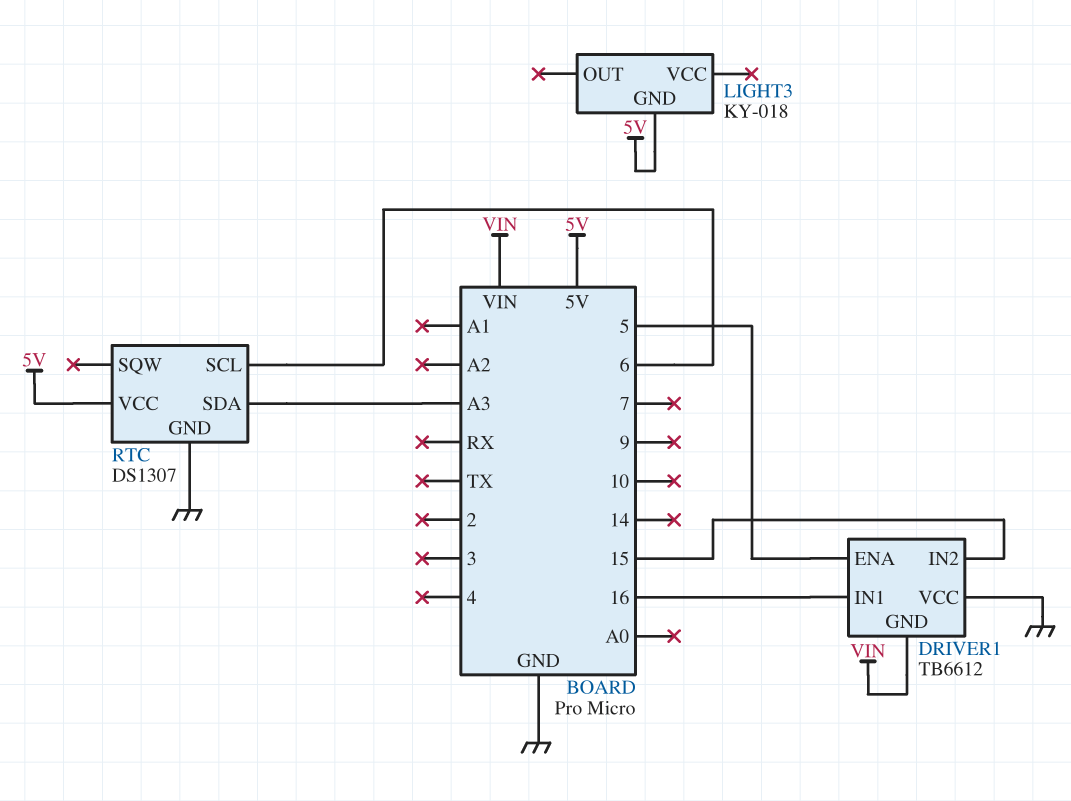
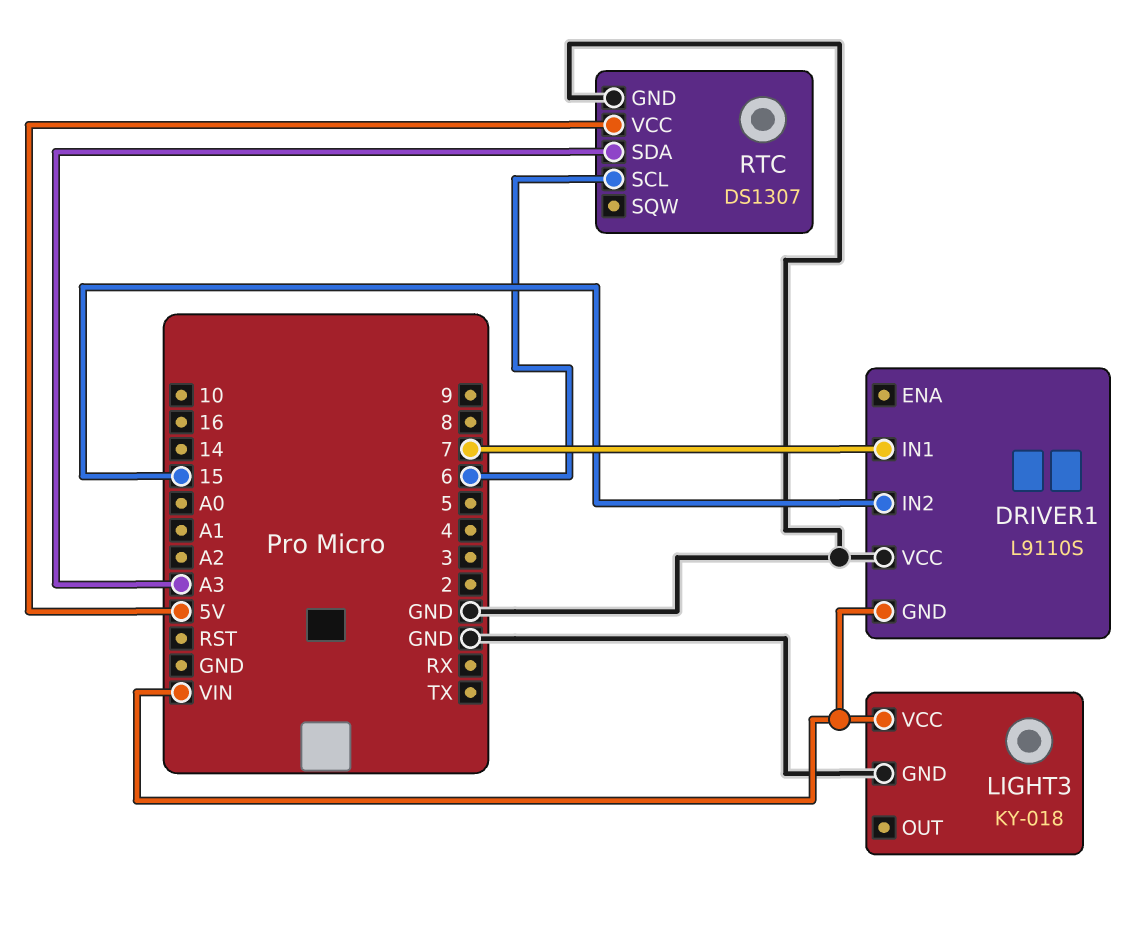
DRIVER1: TB6612 -> L9110S
DRIVER1 pin ENA: 5 -> none
DRIVER1 pin IN1: 16 -> 7
LIGHT3 pin GND: 5V -> GND
LIGHT3 pin VCC: none -> VIN

